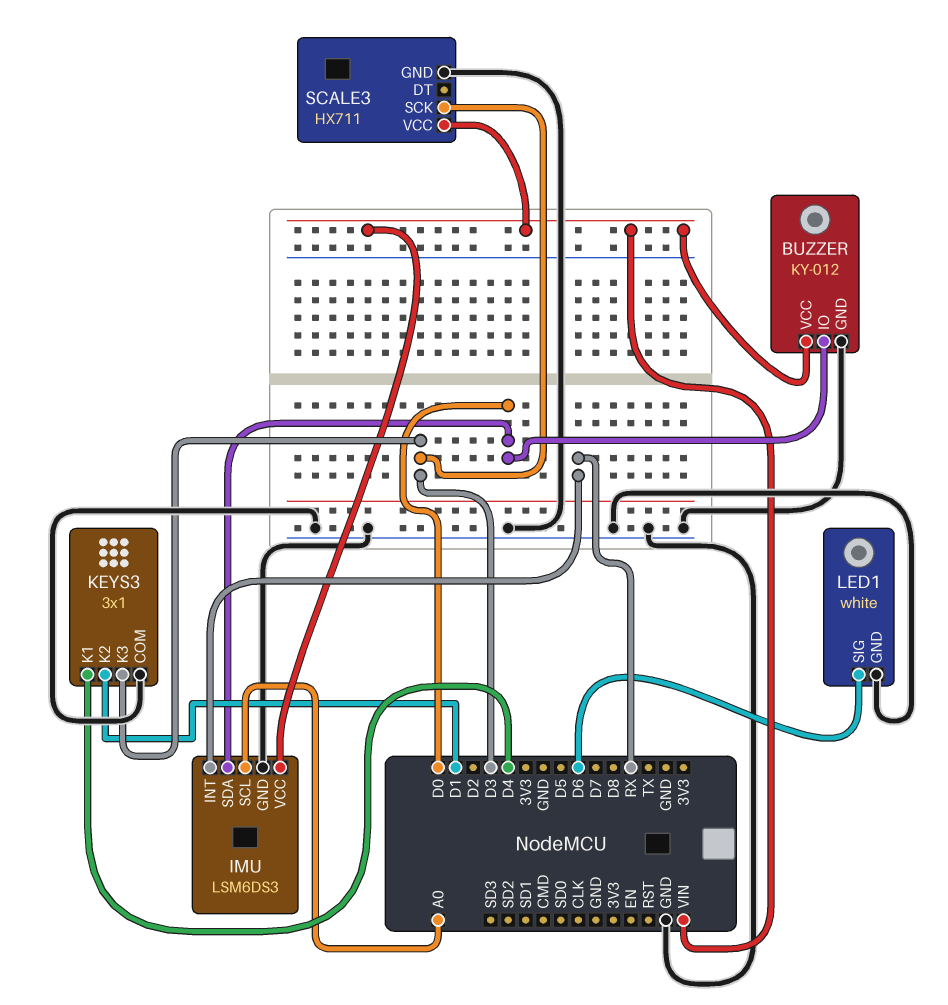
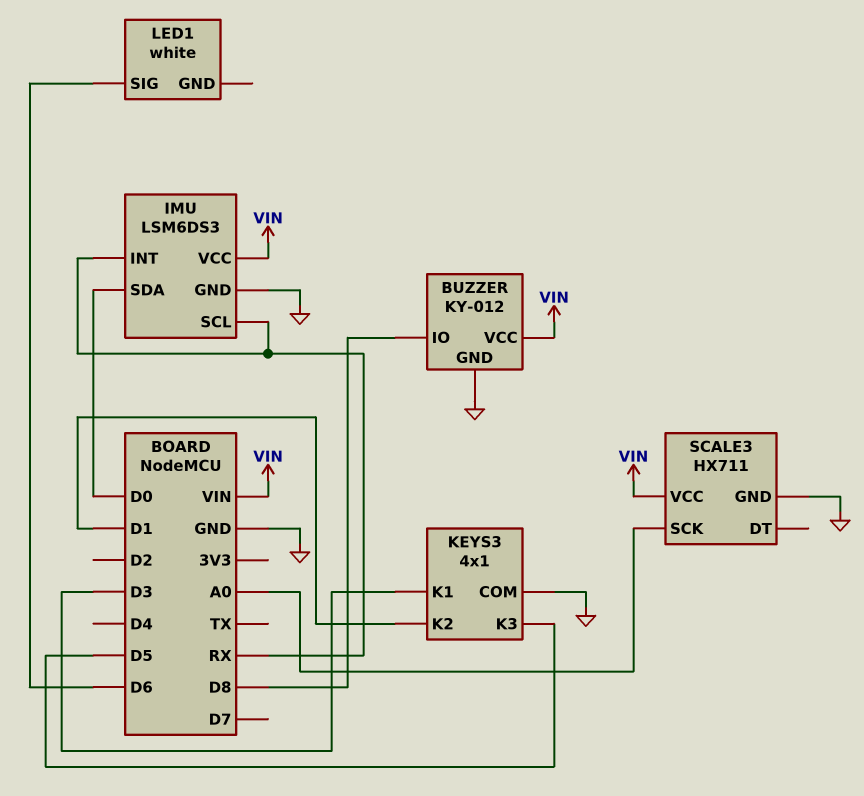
BUZZER pin IO: D0 -> D8
IMU pin SCL: A0 -> RX
KEYS3: 3x1 -> 4x1
KEYS3 pin K1: D4 -> D3
KEYS3 pin K3: D3 -> D5
LED1 pin GND: GND -> none
SCALE3 pin SCK: D3 -> A0

